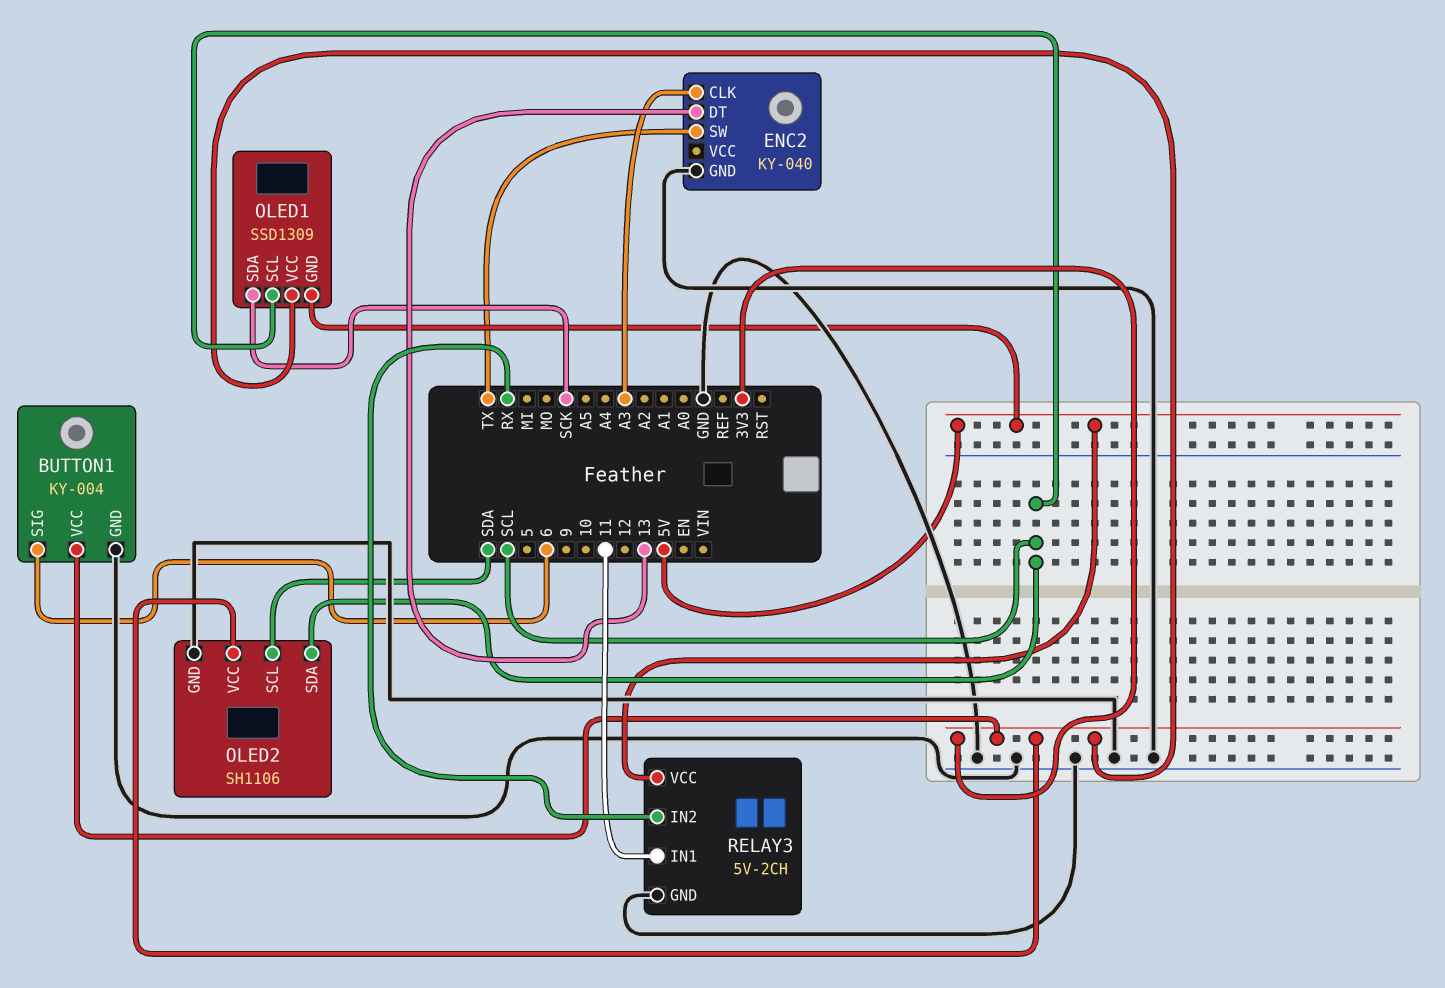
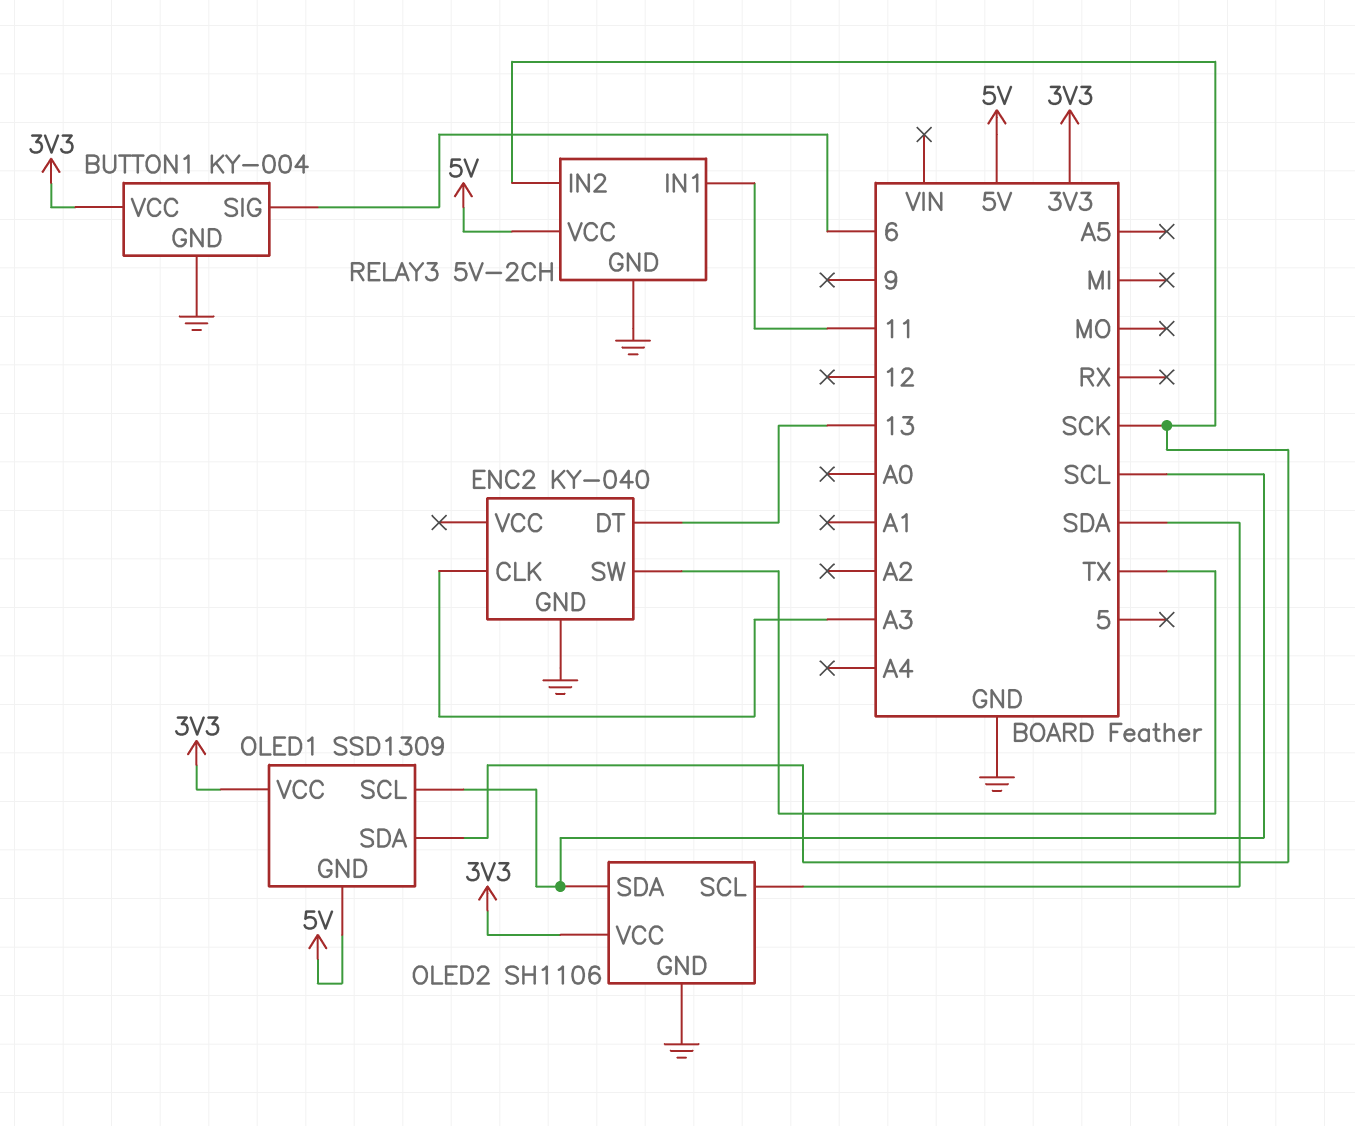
RELAY3 pin IN2: RX -> SCK

